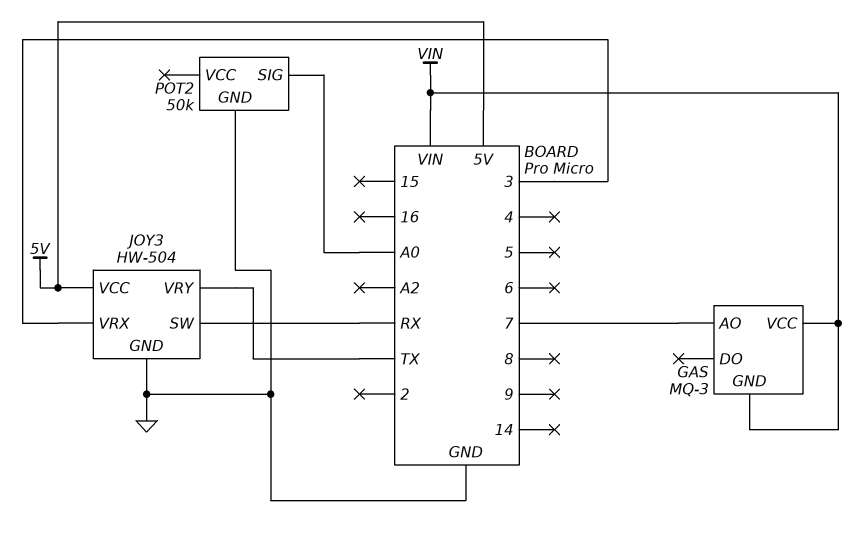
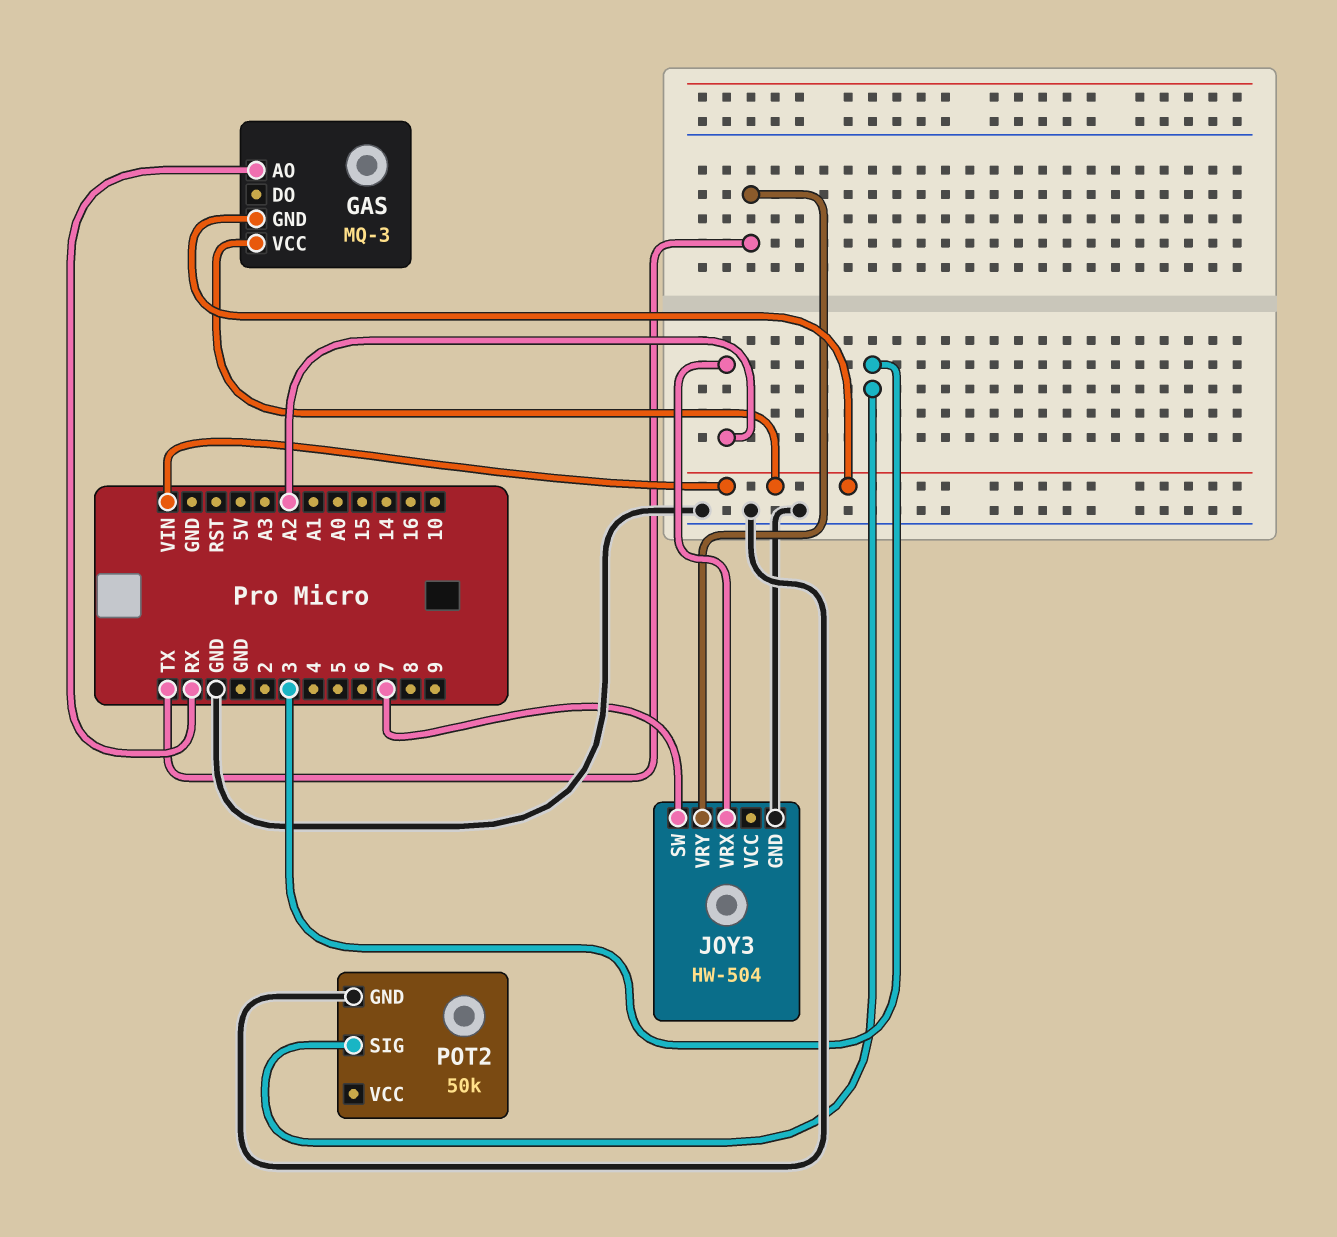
GAS pin AO: 7 -> RX
JOY3 pin SW: RX -> 7
JOY3 pin VCC: 5V -> none
JOY3 pin VRX: 3 -> A2
POT2 pin SIG: A0 -> 3

